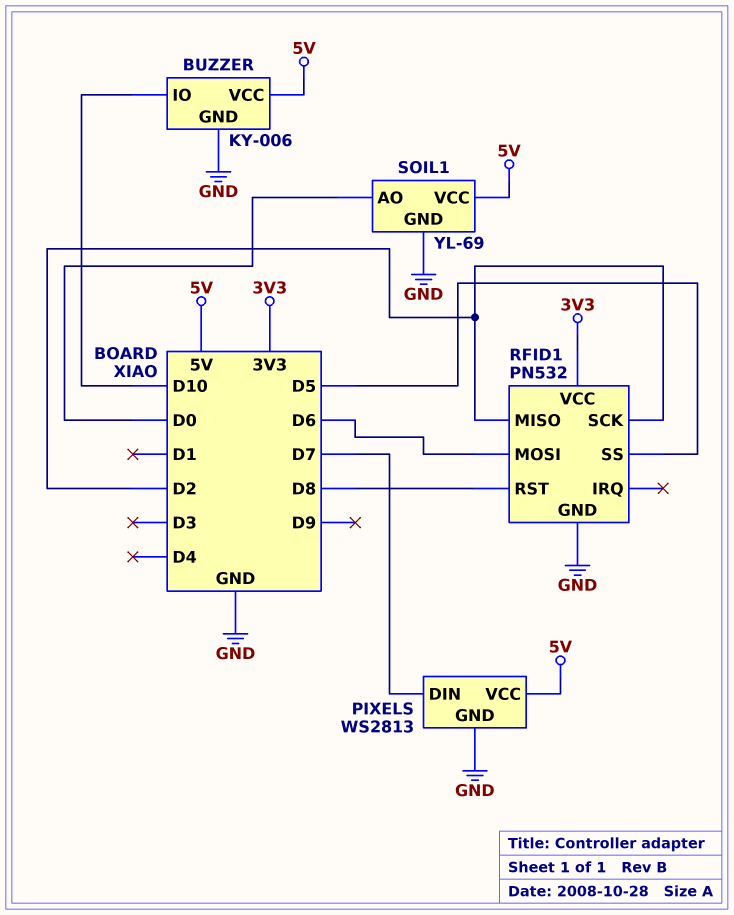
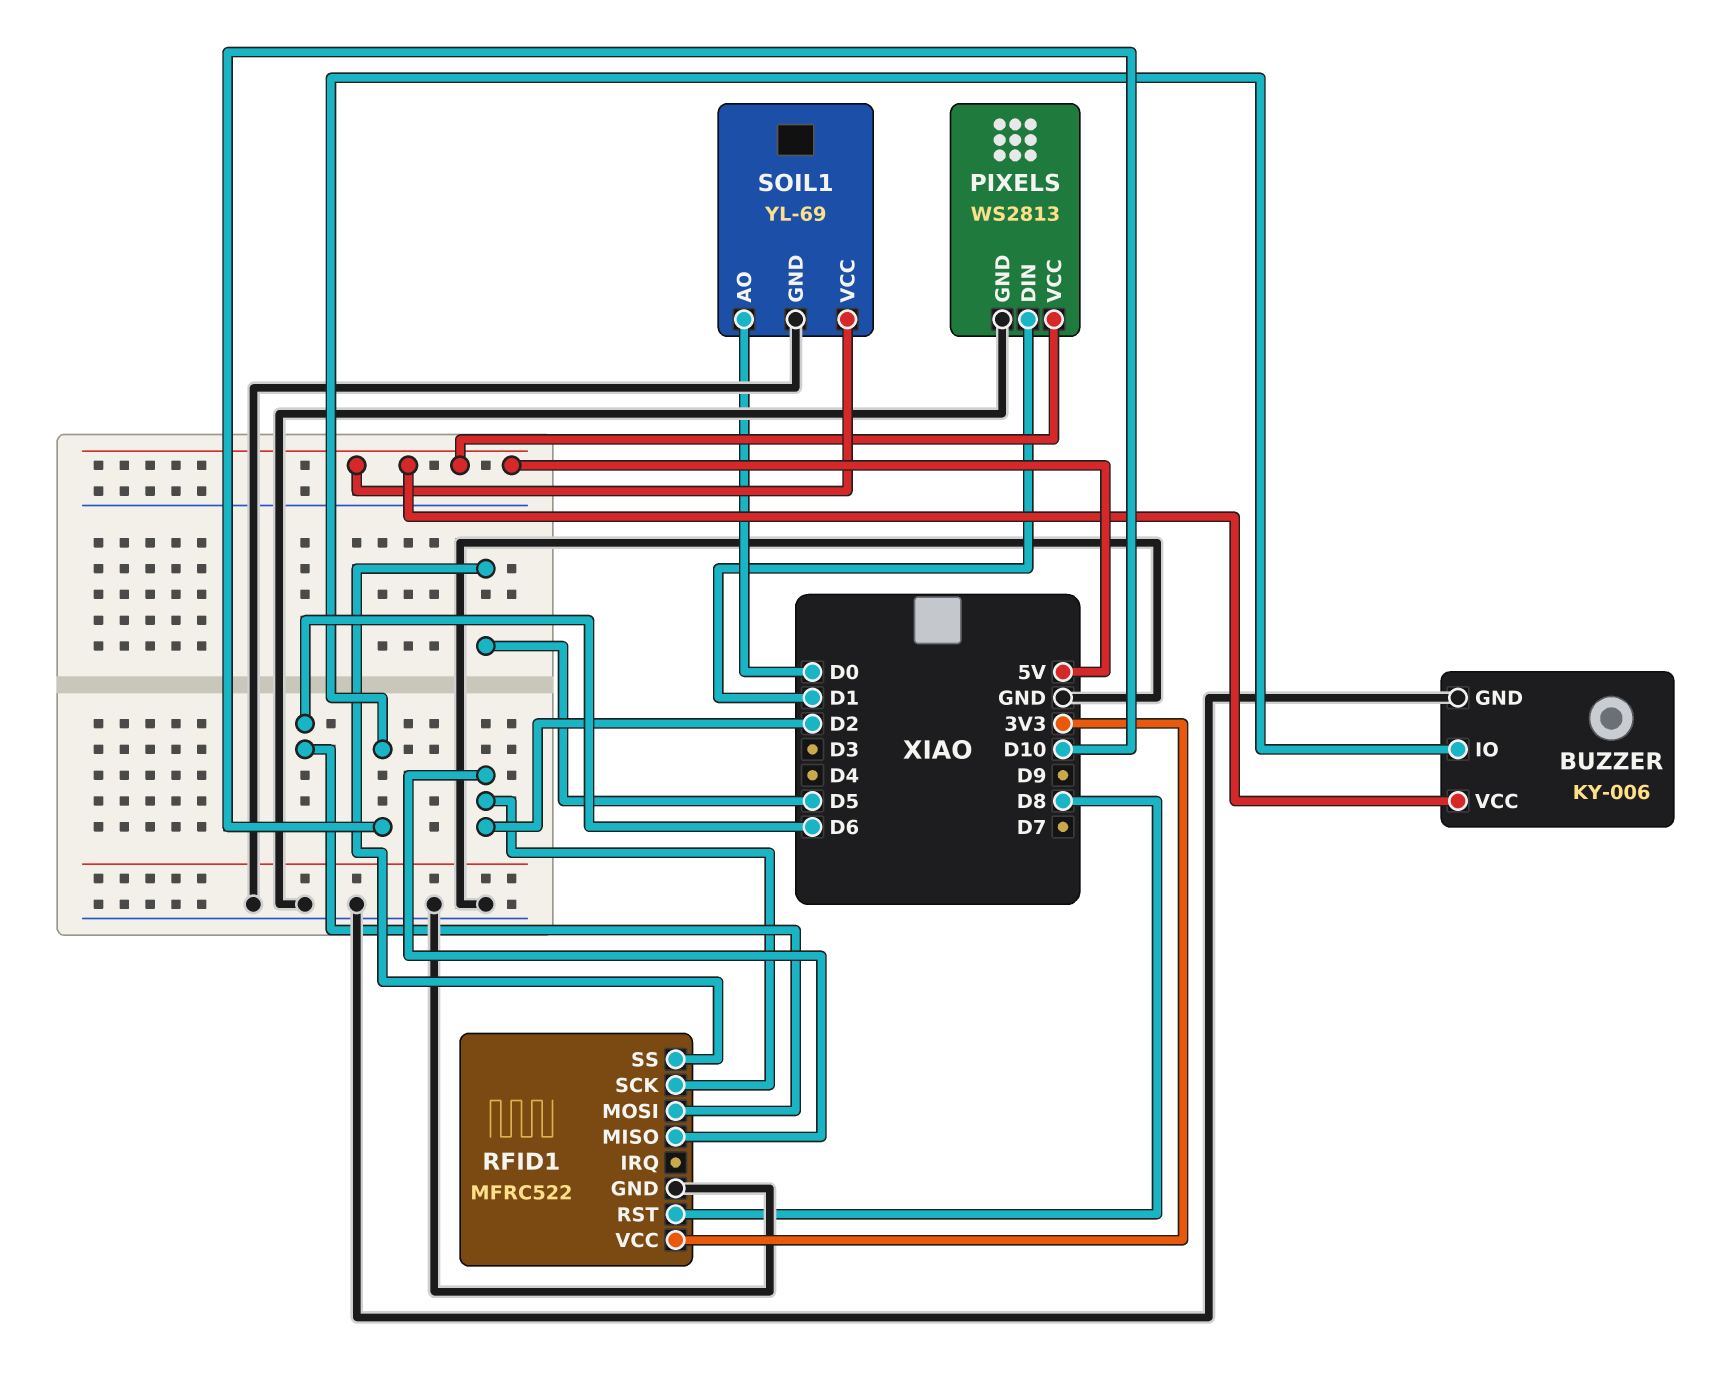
PIXELS pin DIN: D7 -> D1
RFID1: PN532 -> MFRC522

